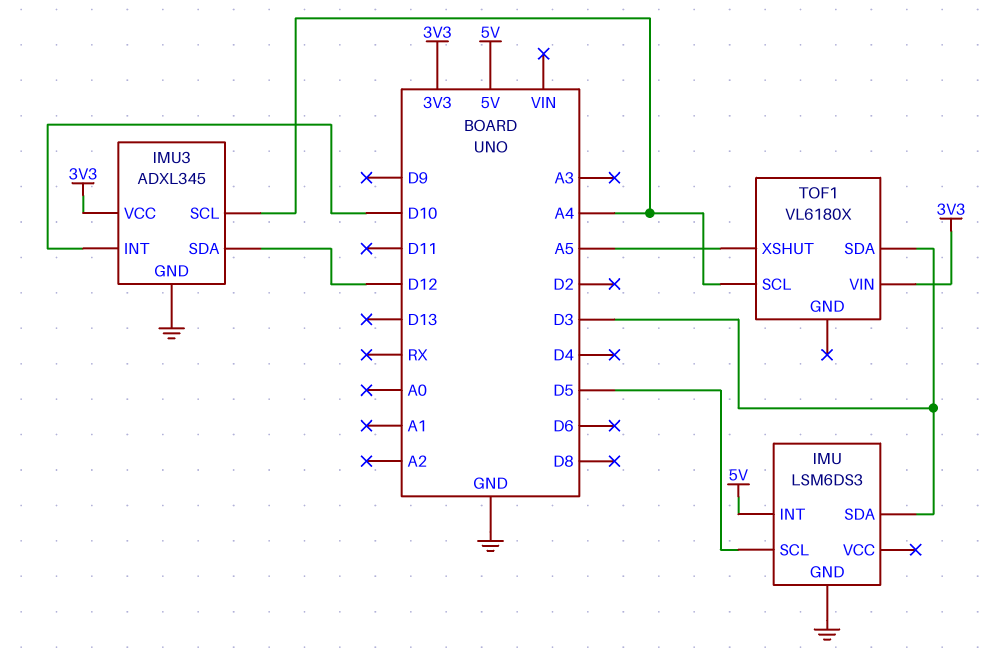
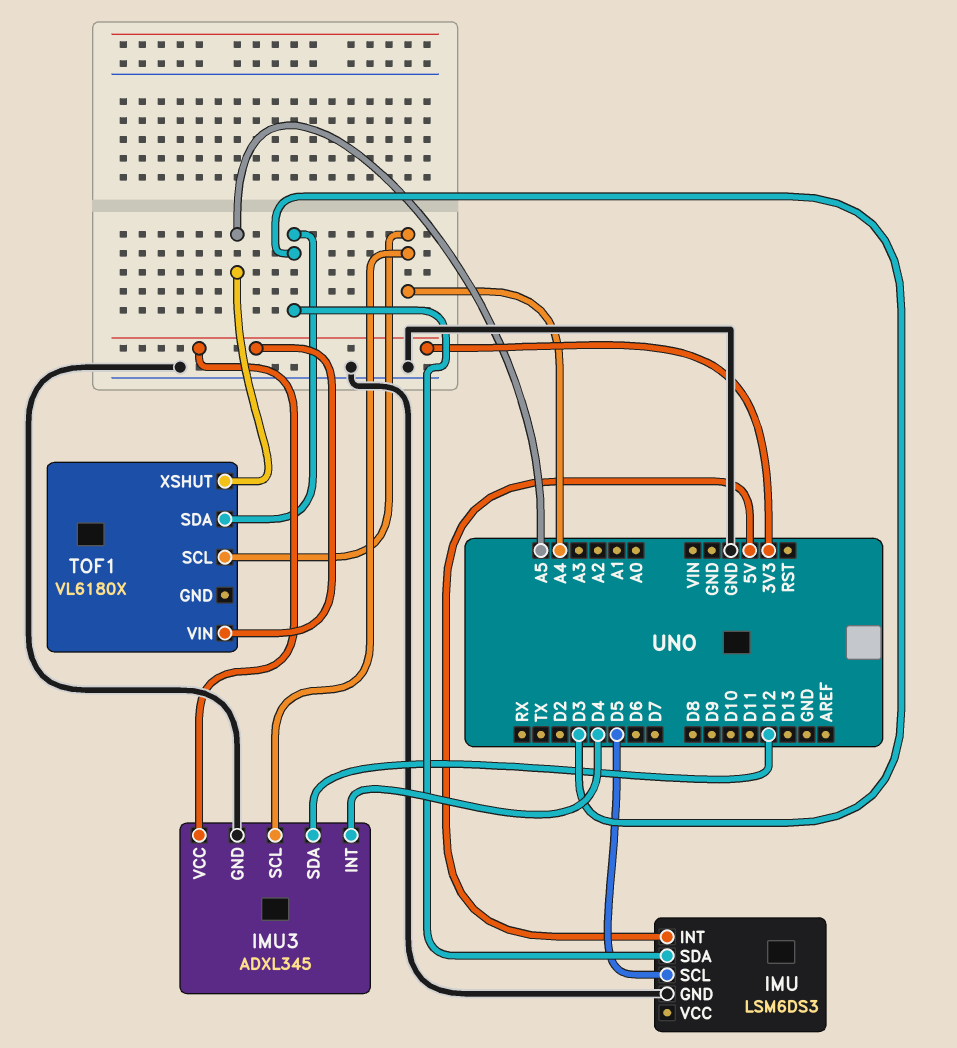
IMU3 pin INT: D10 -> D4

